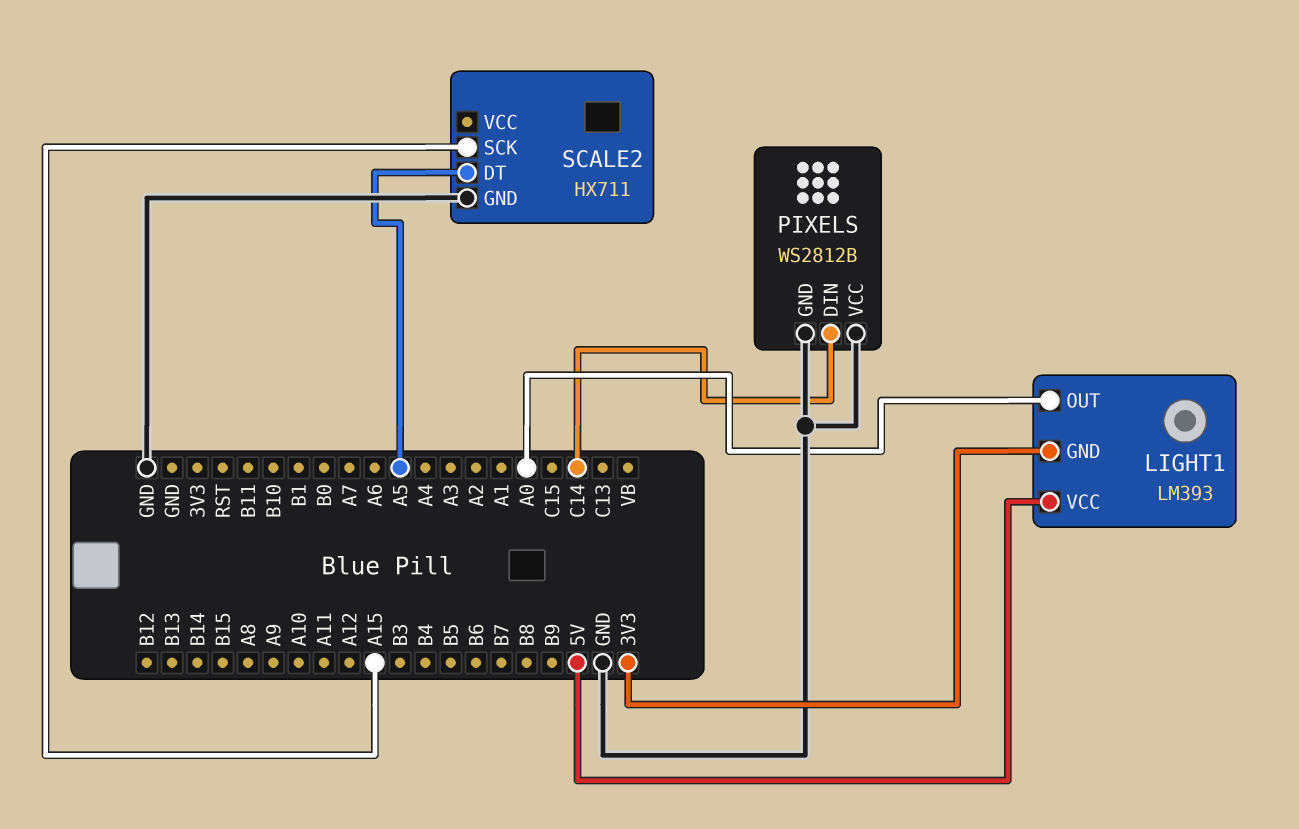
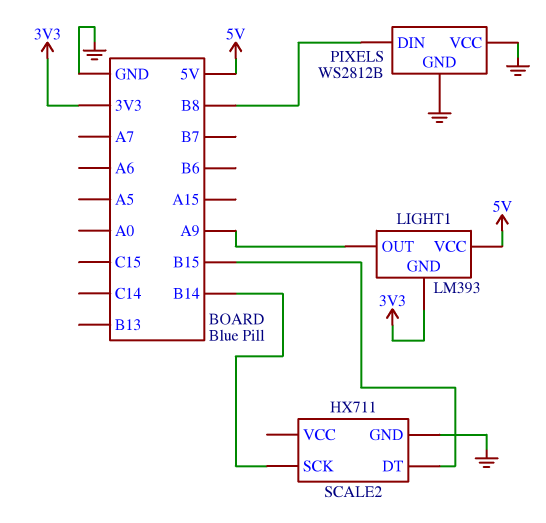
LIGHT1 pin OUT: A0 -> A9
PIXELS pin DIN: C14 -> B8
SCALE2 pin DT: A5 -> B15
SCALE2 pin SCK: A15 -> B14

